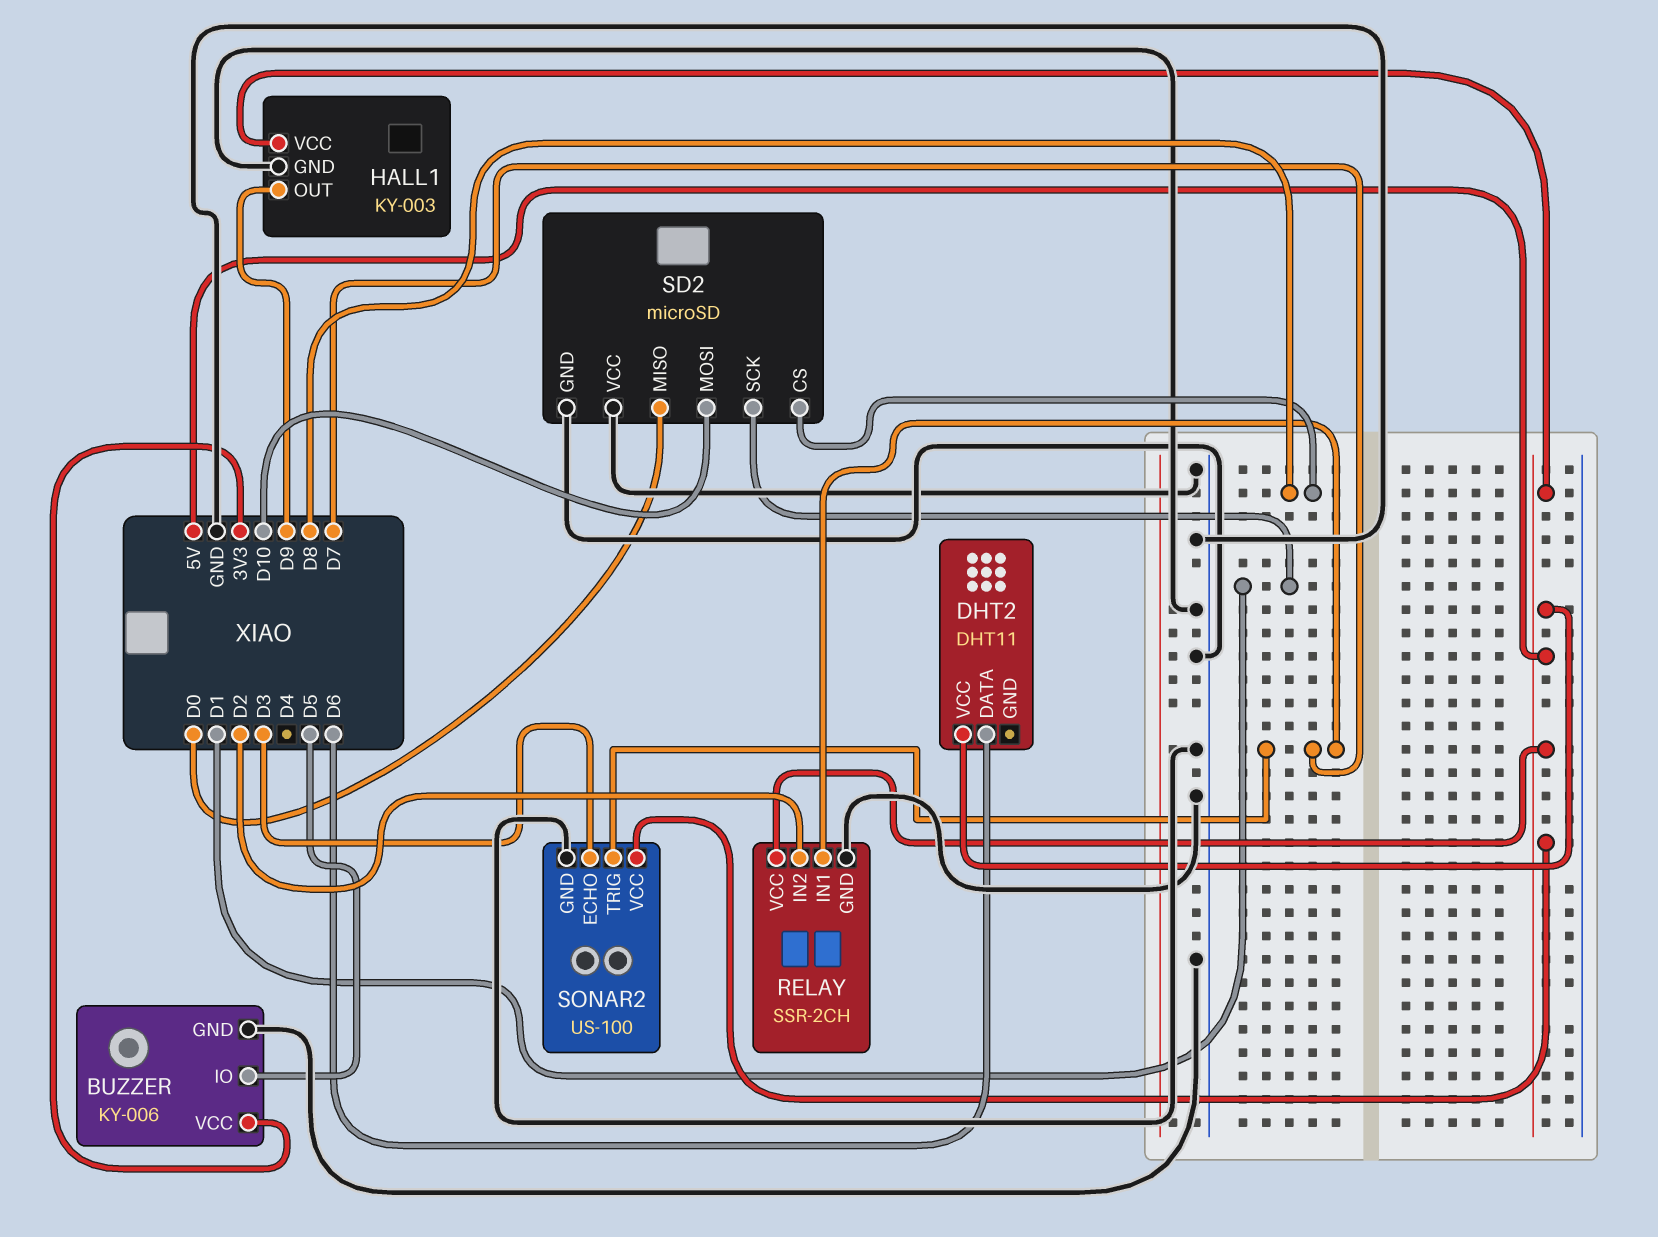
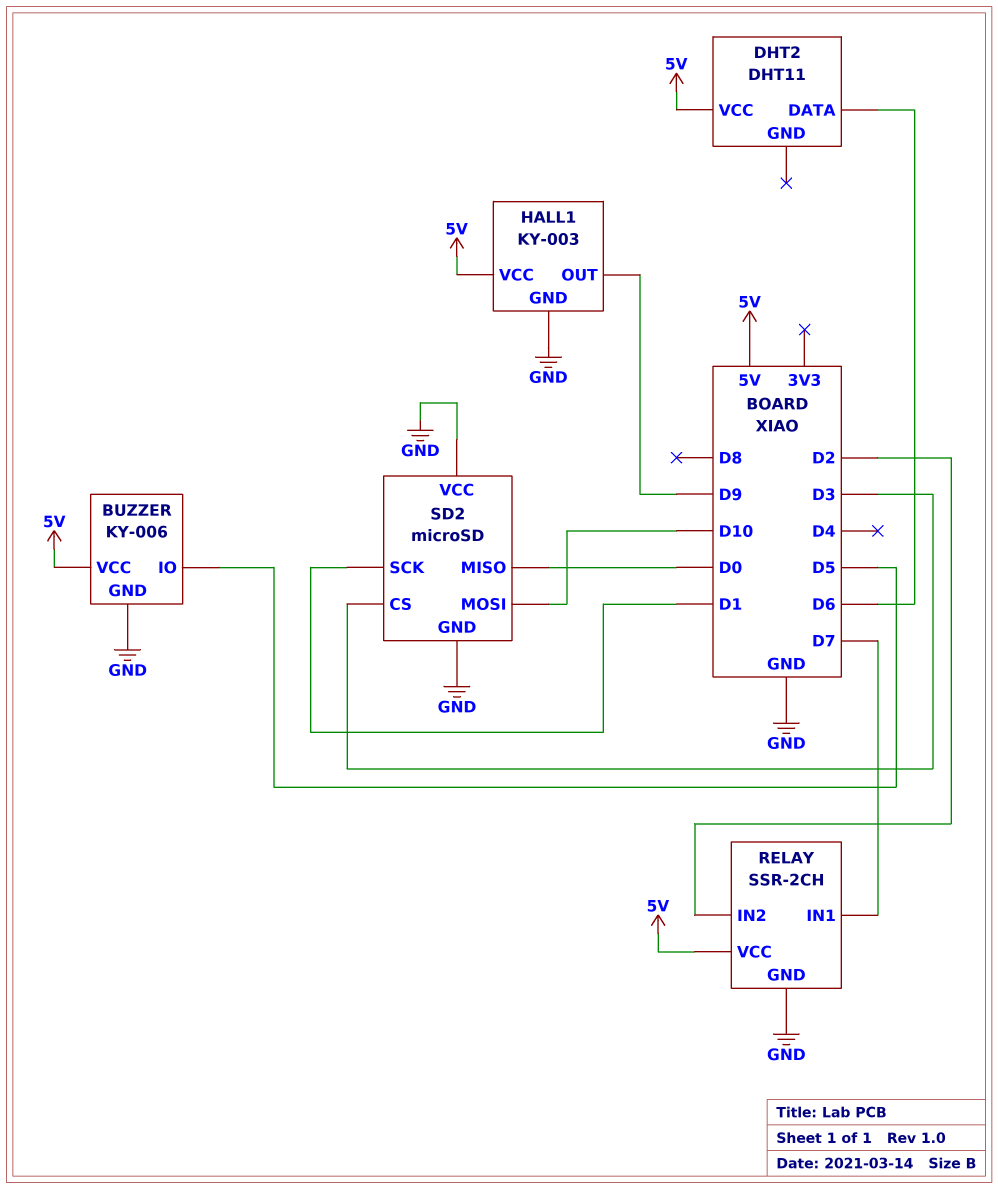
BUZZER pin VCC: 3V3 -> 5V
SD2 pin CS: D8 -> D3
SONAR2: US-100 -> none
SONAR2 pin ECHO: D3 -> none
SONAR2 pin GND: GND -> none
SONAR2 pin TRIG: D7 -> none
SONAR2 pin VCC: 5V -> none

